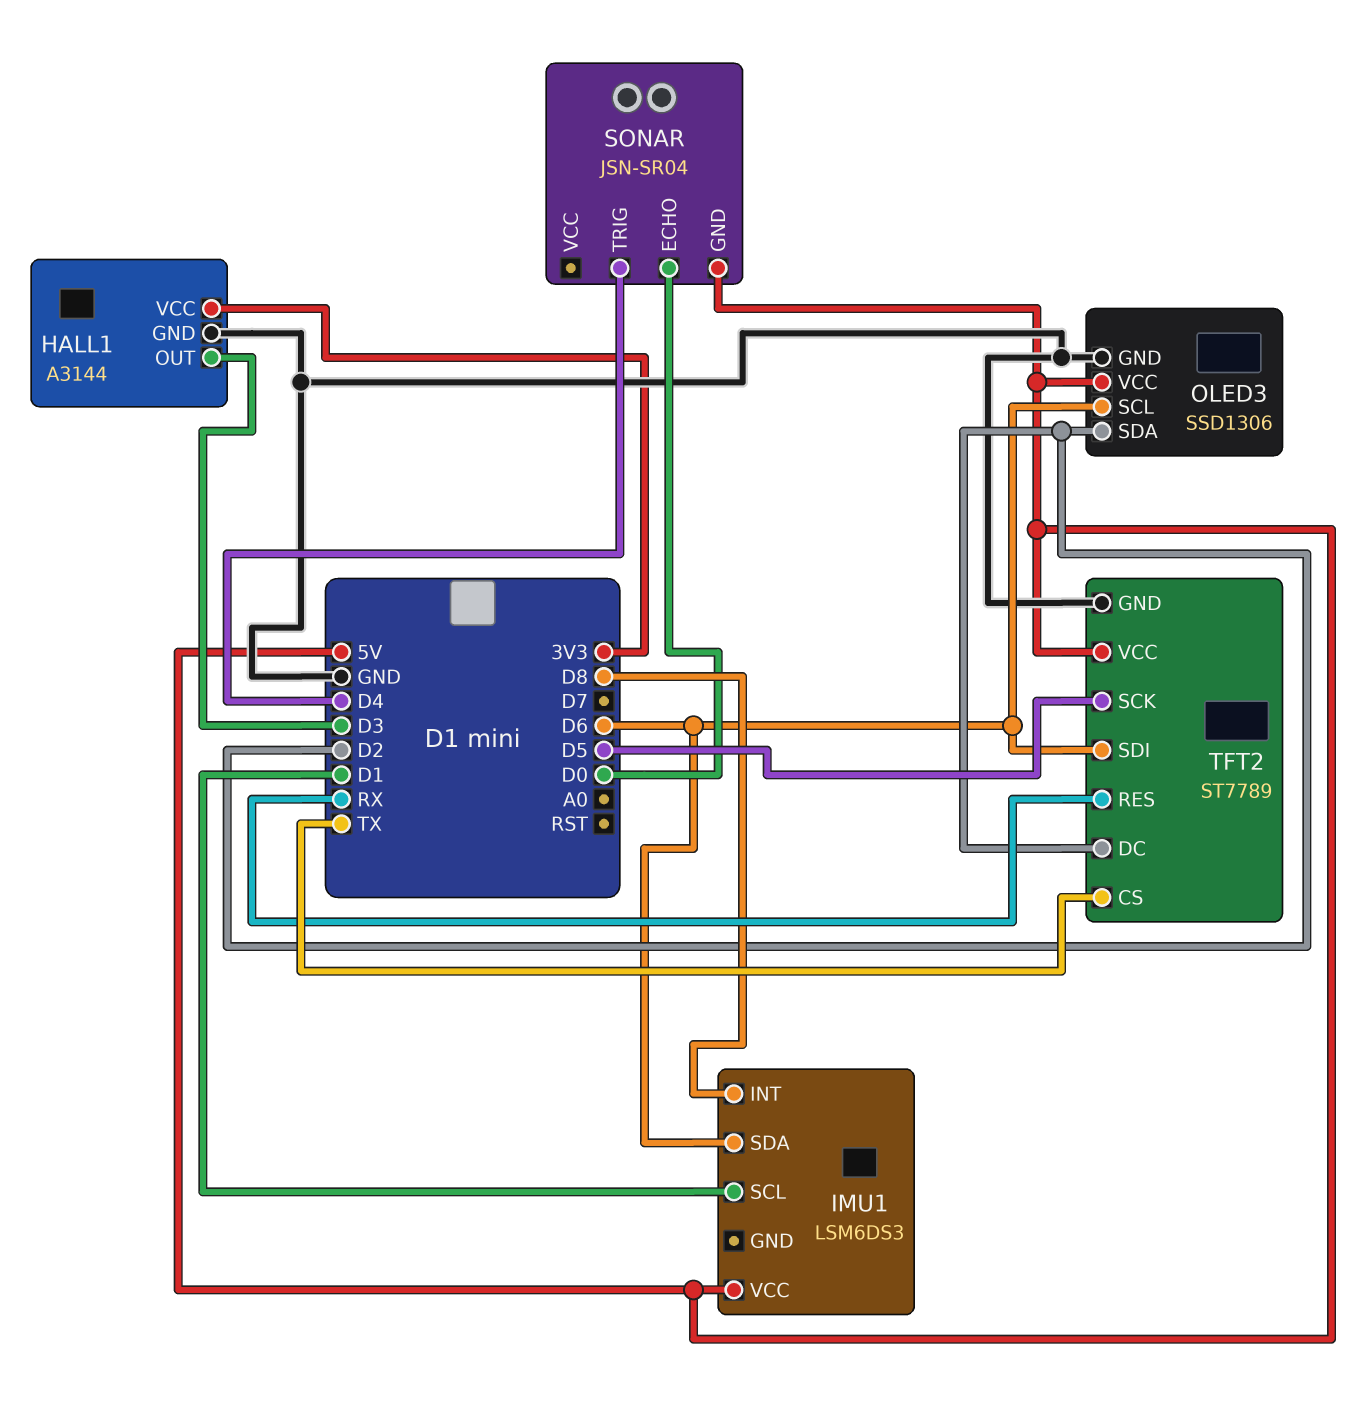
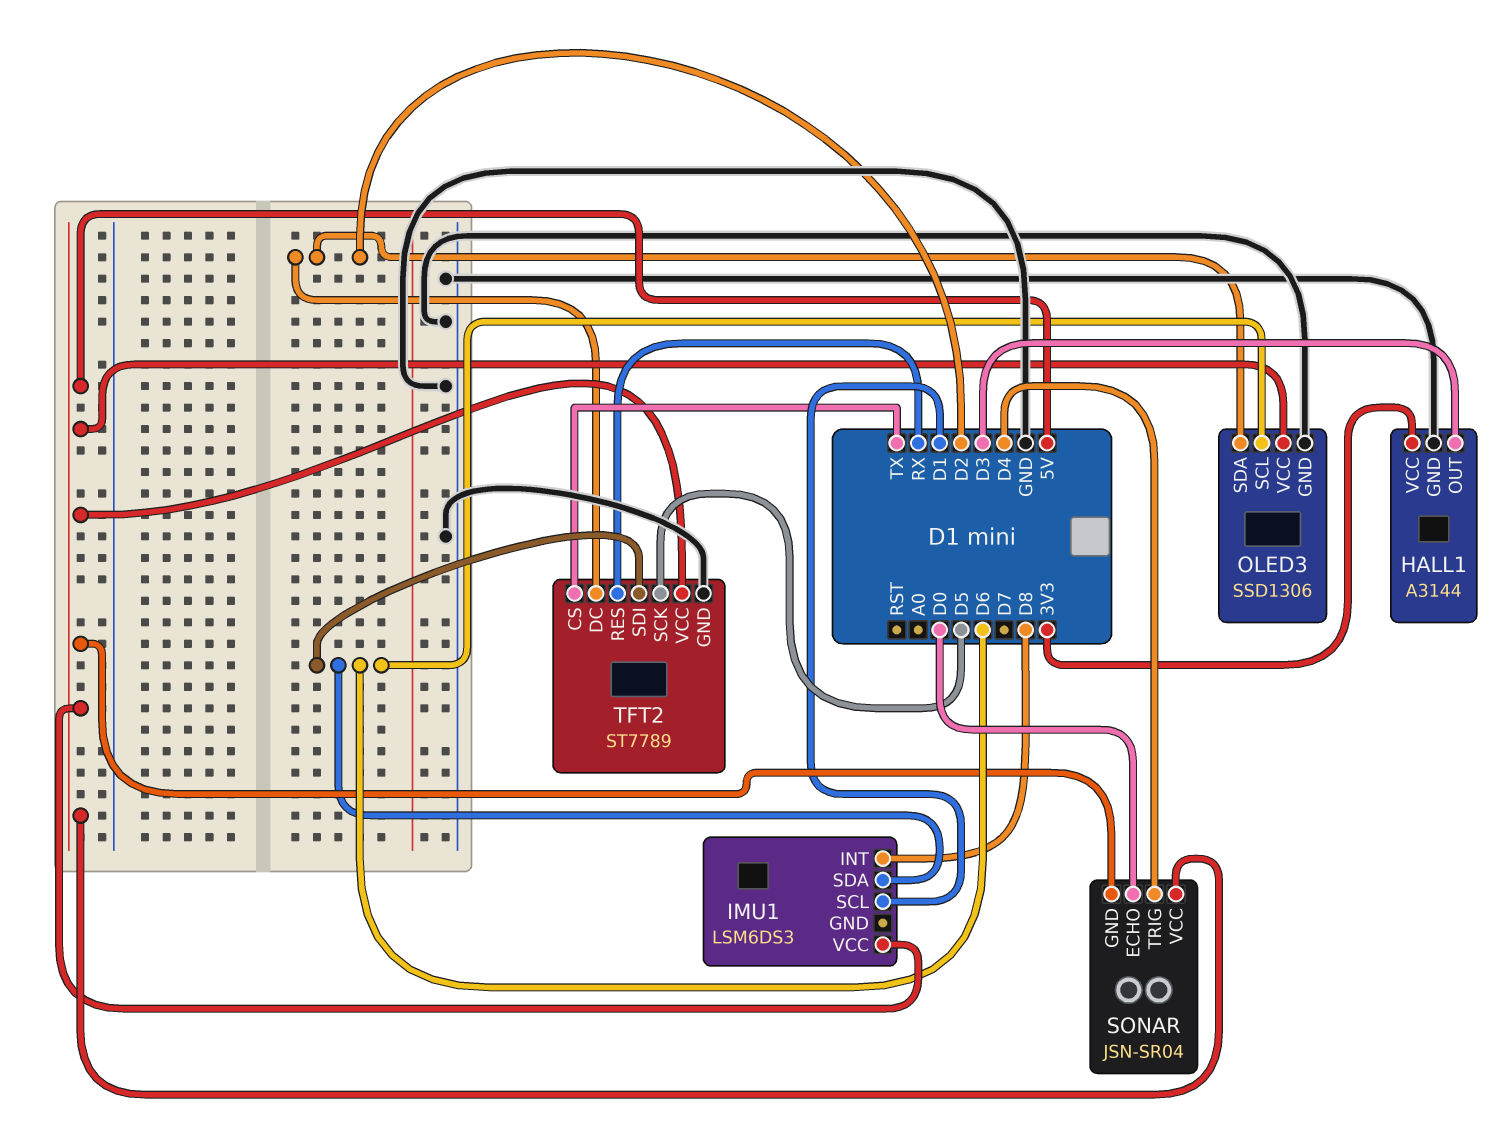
SONAR pin VCC: none -> 5V

